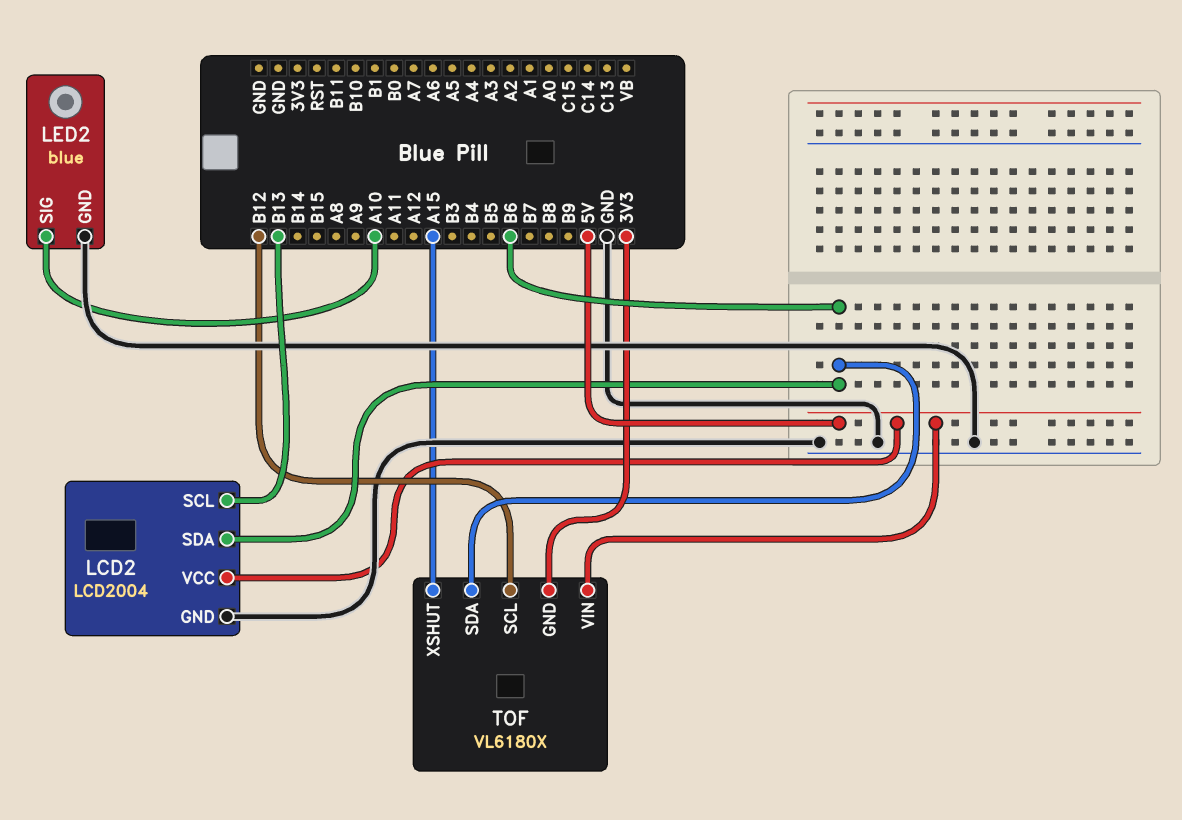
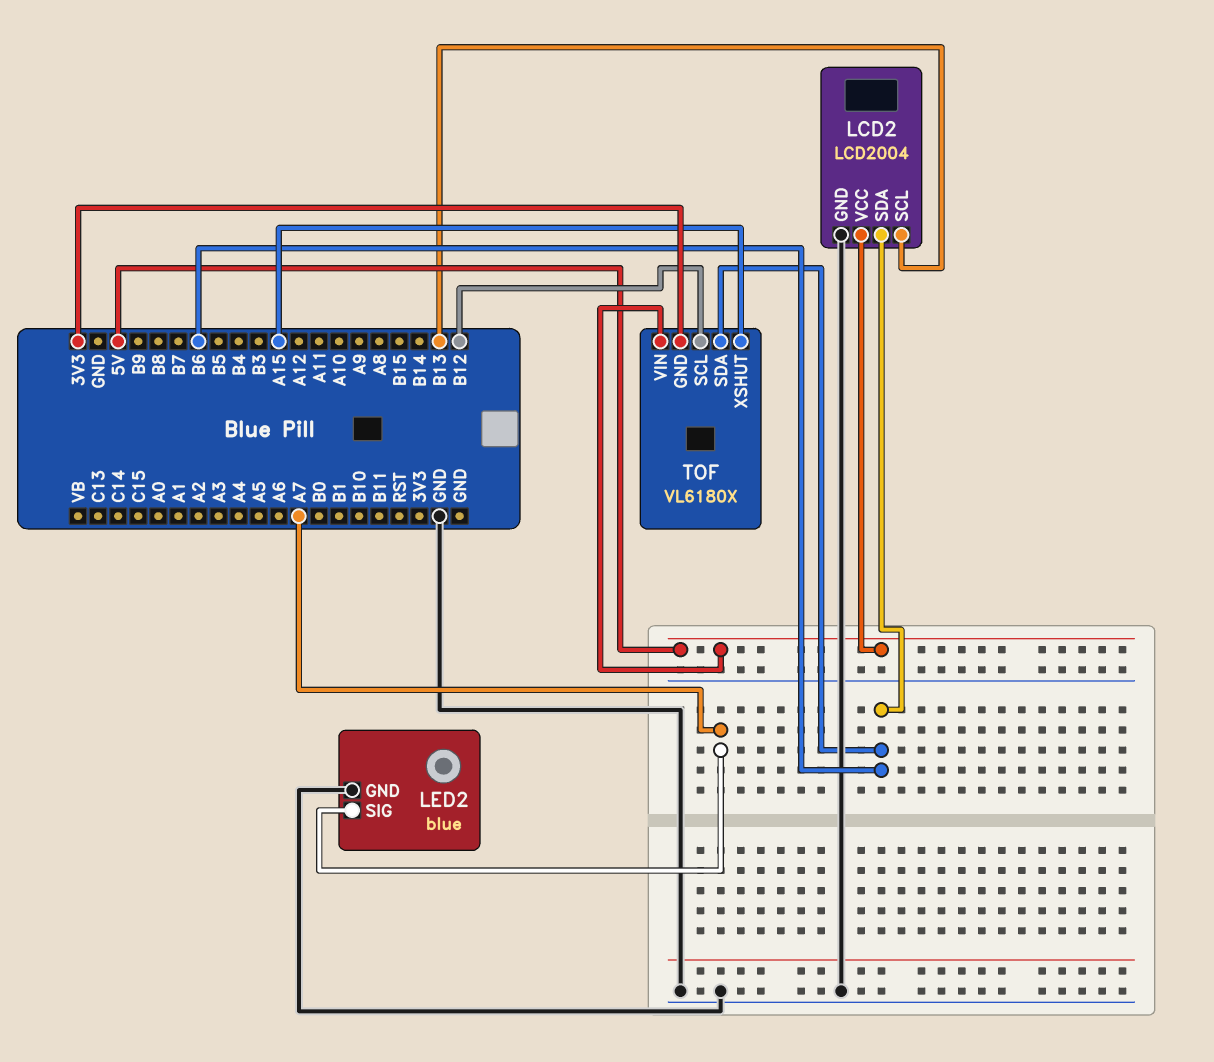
LED2 pin SIG: A10 -> A7

